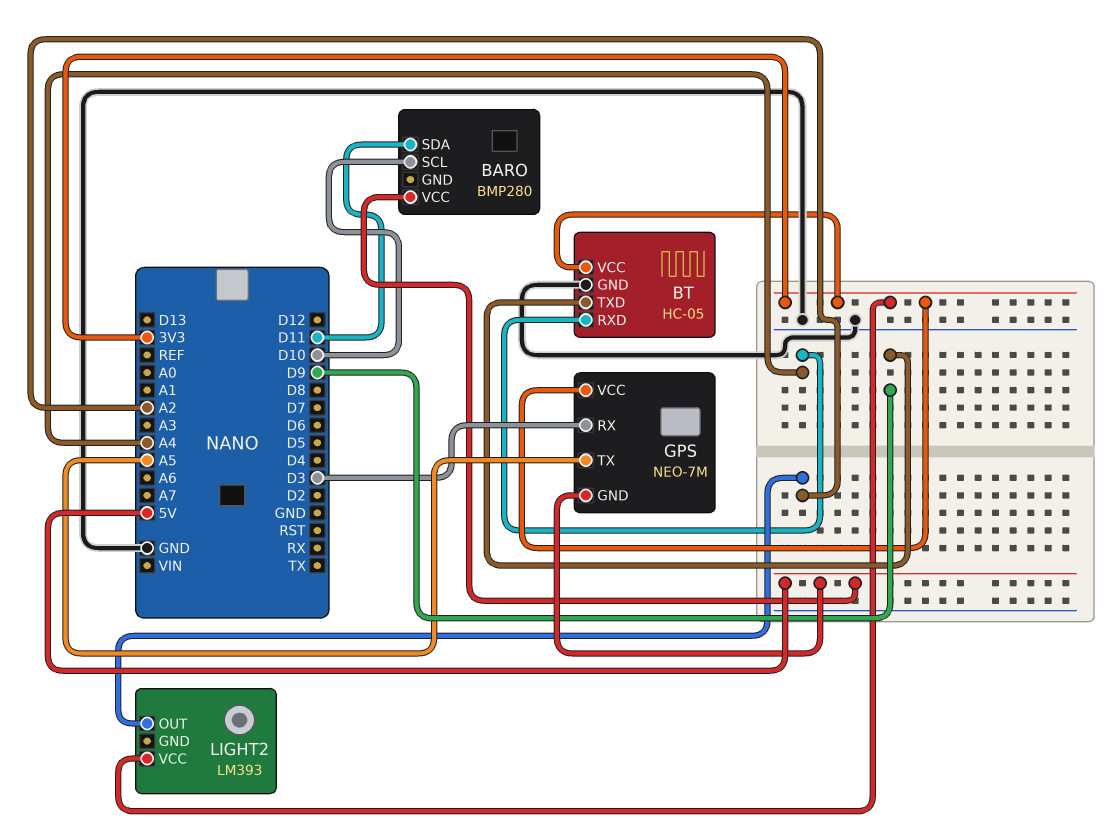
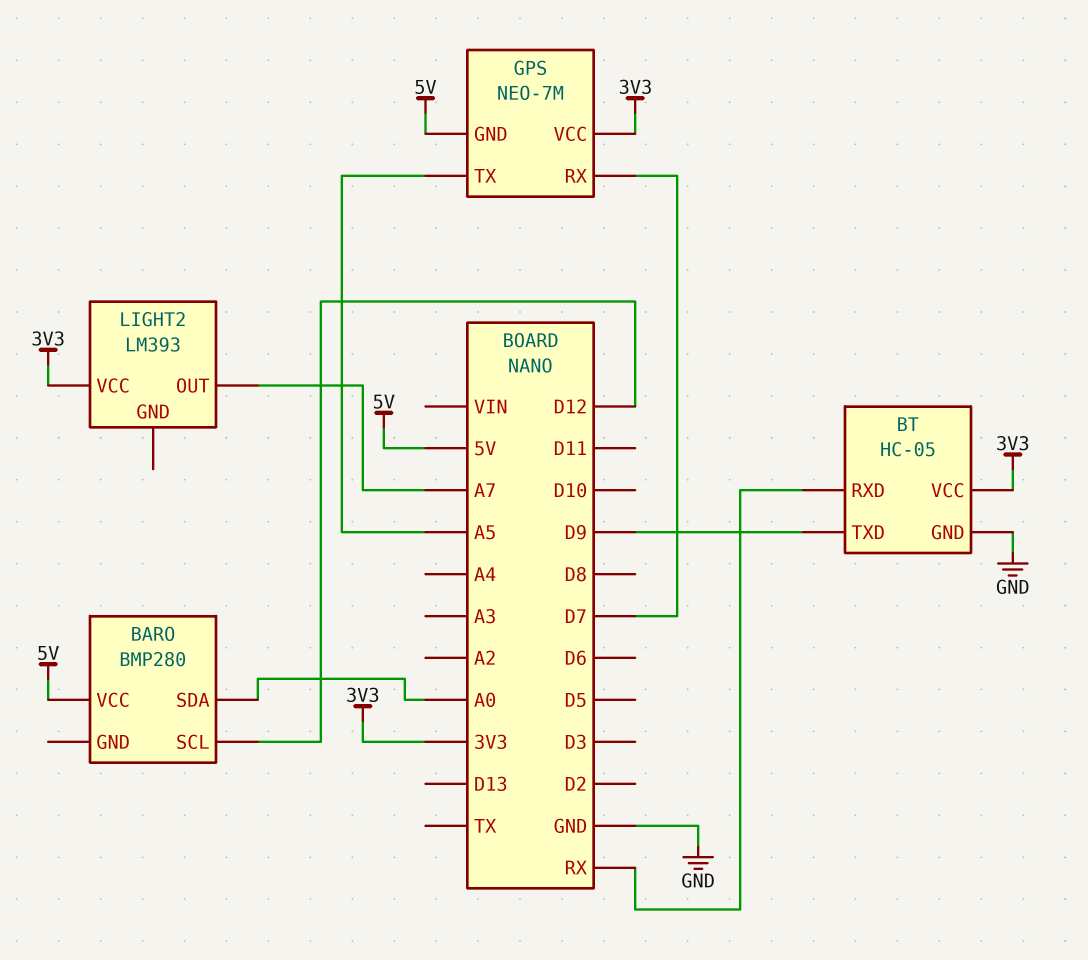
BARO pin SCL: D10 -> D12
BARO pin SDA: D11 -> A0
BT pin RXD: A4 -> RX
GPS pin RX: D3 -> D7
LIGHT2 pin OUT: A2 -> A7

